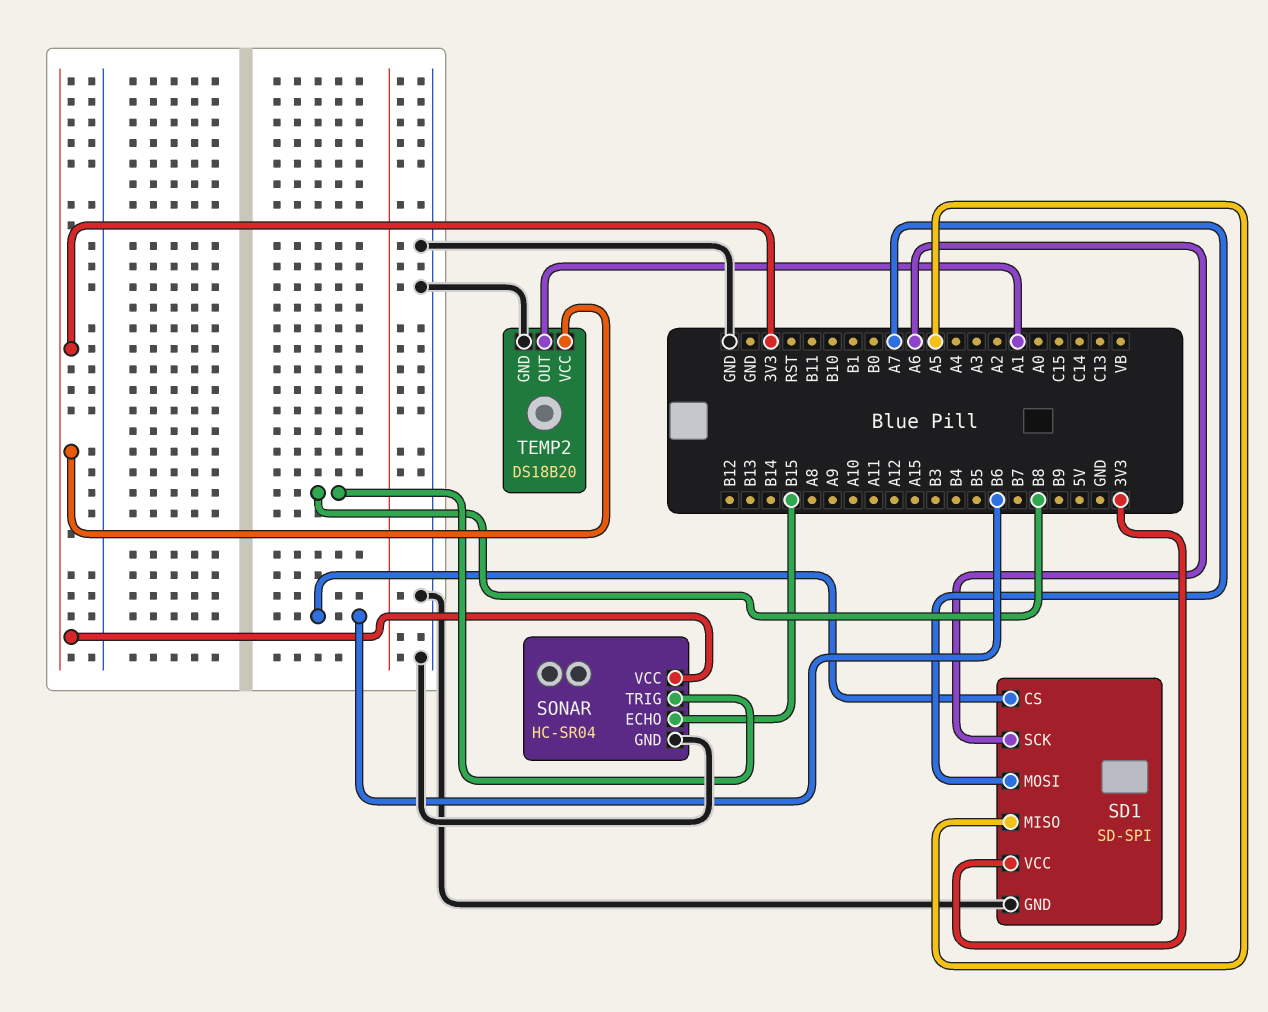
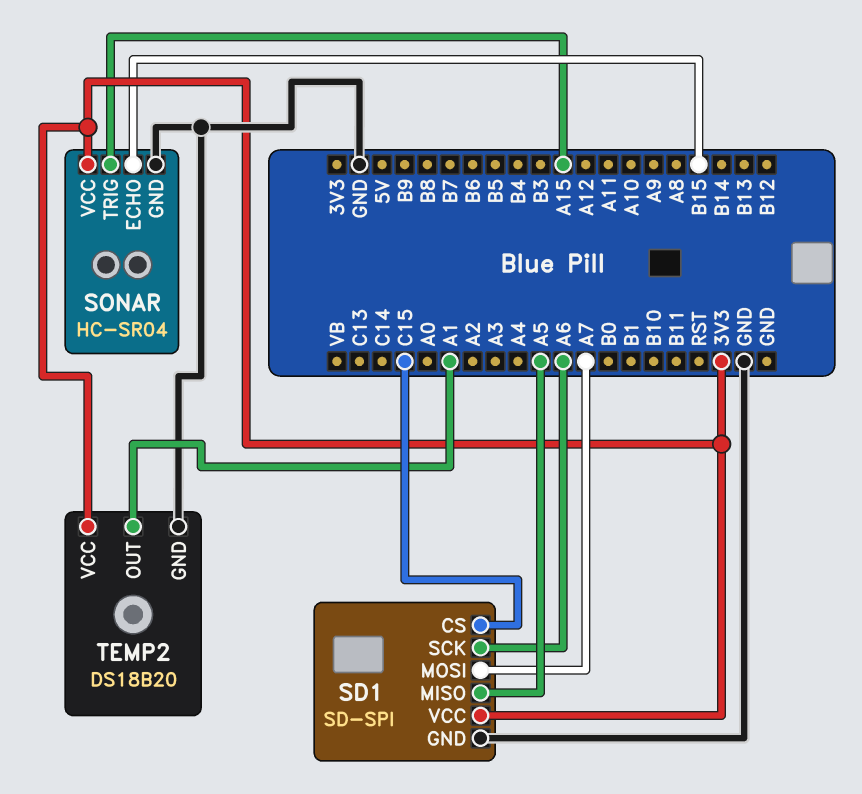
SD1 pin CS: B6 -> C15
SONAR pin TRIG: B8 -> A15

